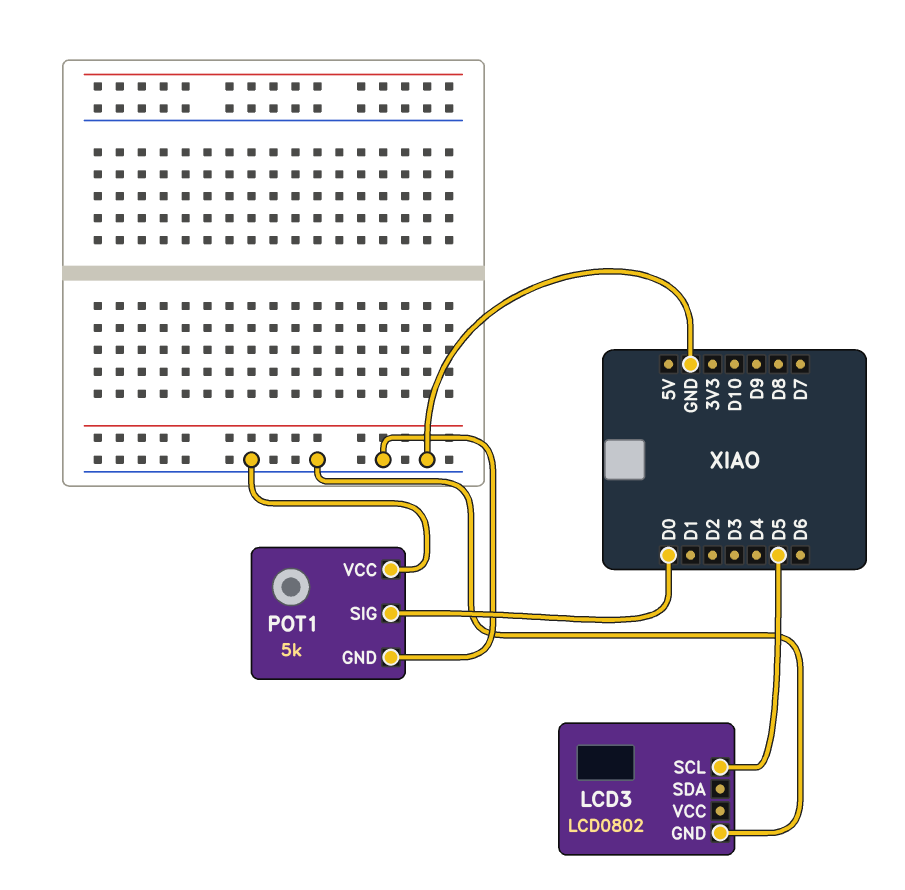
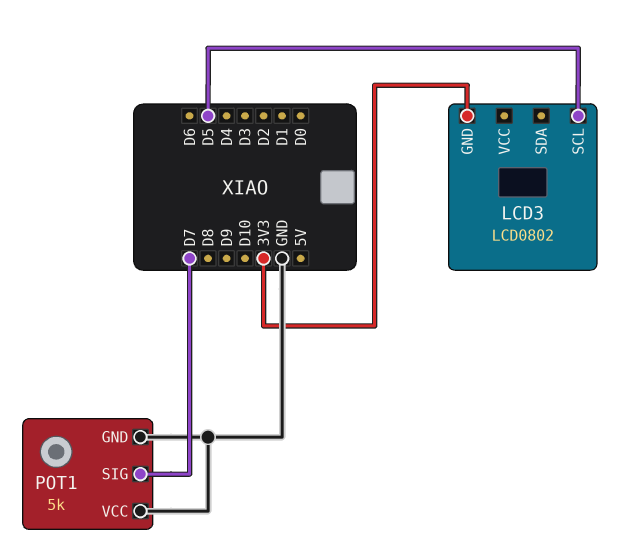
LCD3 pin GND: GND -> 3V3
POT1 pin SIG: D0 -> D7

